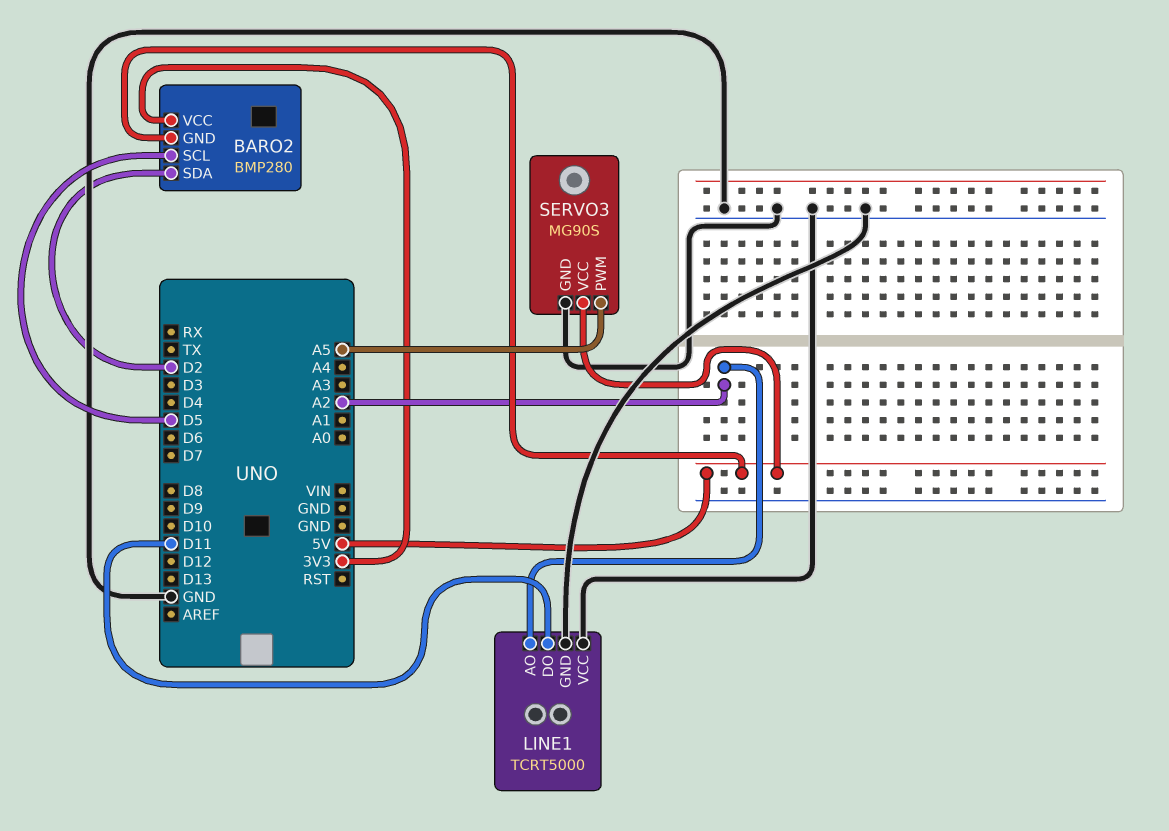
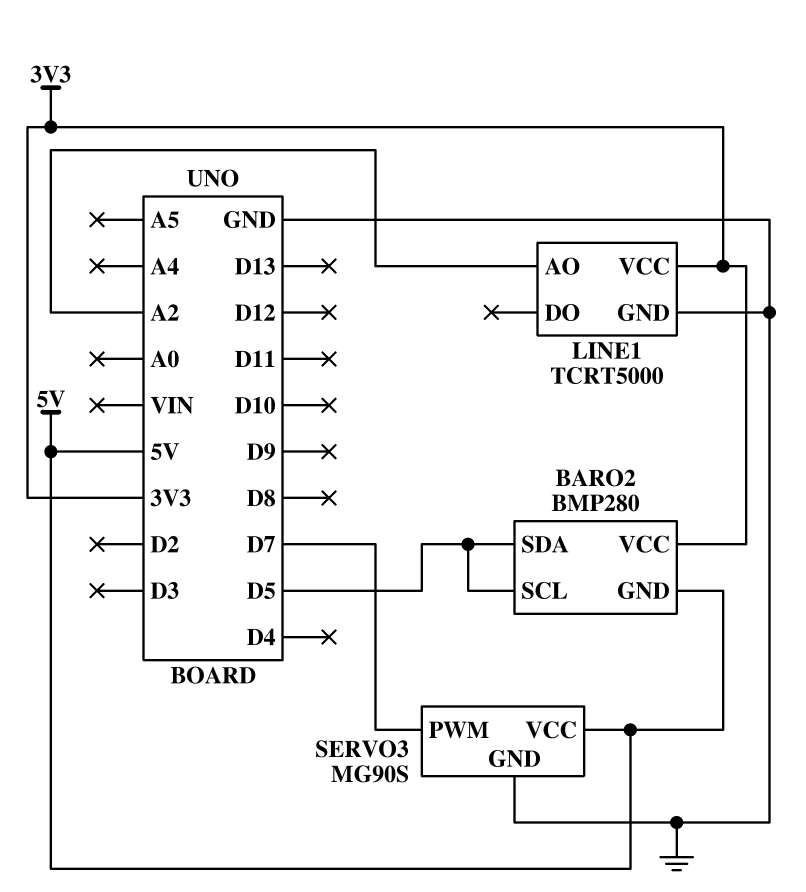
BARO2 pin SDA: D2 -> D5
LINE1 pin DO: D11 -> none
LINE1 pin VCC: GND -> 3V3
SERVO3 pin PWM: A5 -> D7

